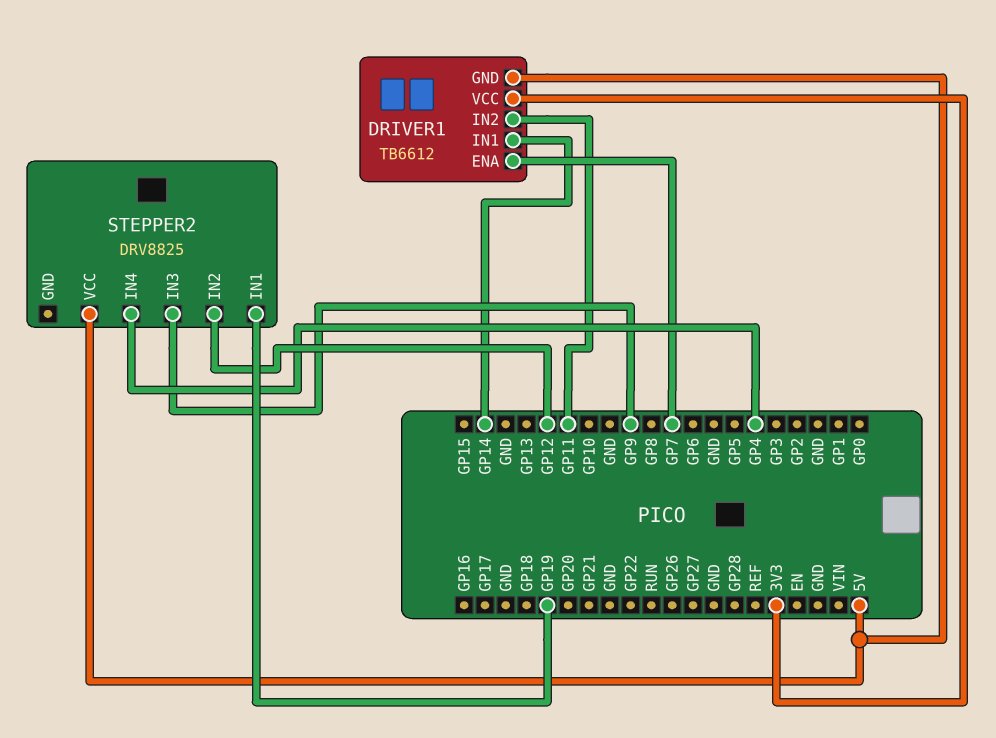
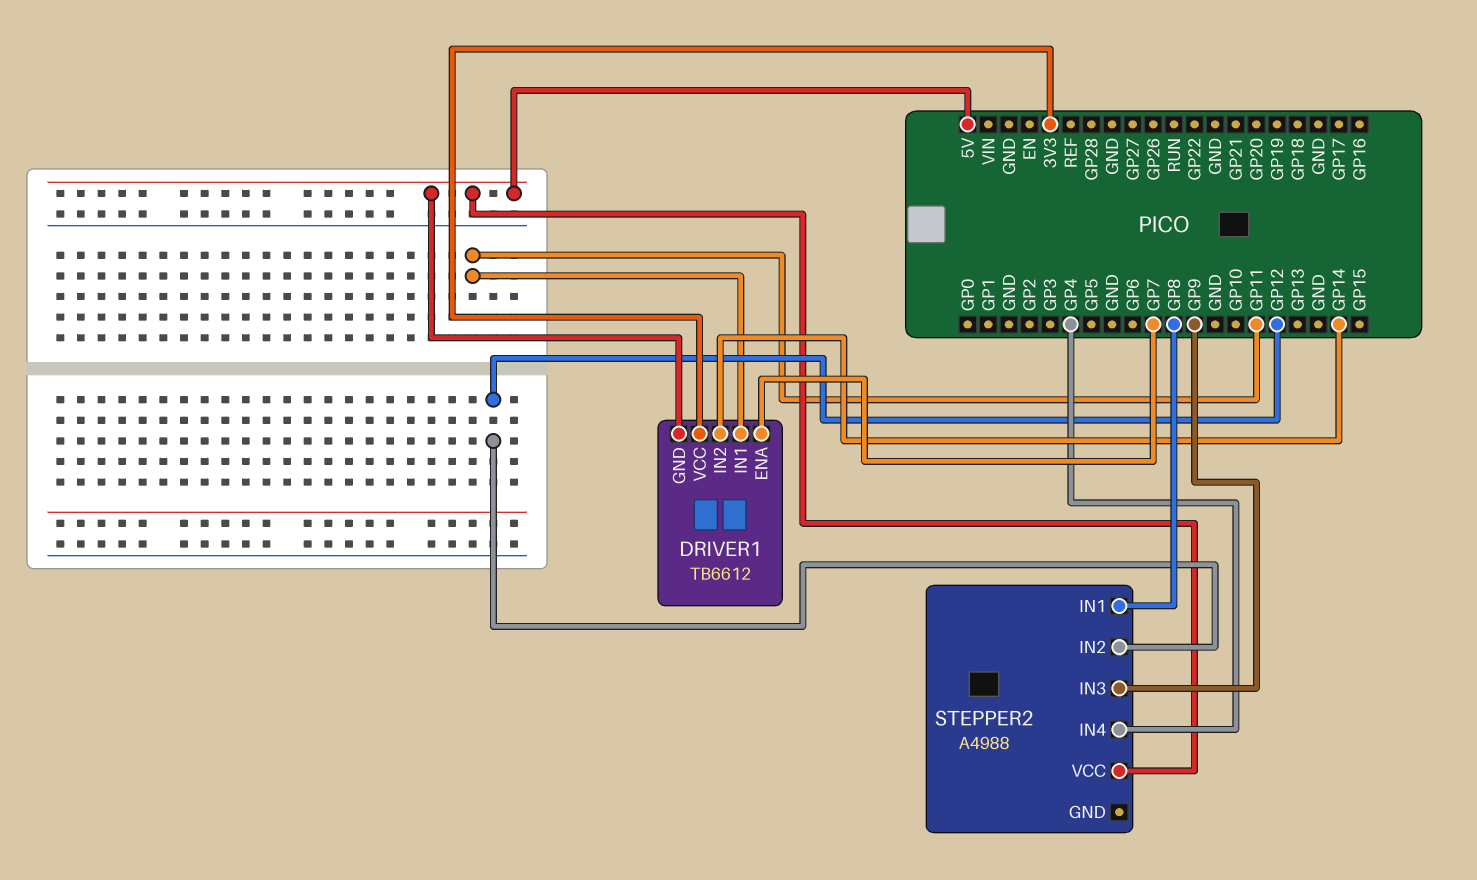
DRIVER1 pin IN1: GP14 -> GP11
DRIVER1 pin IN2: GP11 -> GP14
STEPPER2: DRV8825 -> A4988
STEPPER2 pin IN1: GP19 -> GP8

